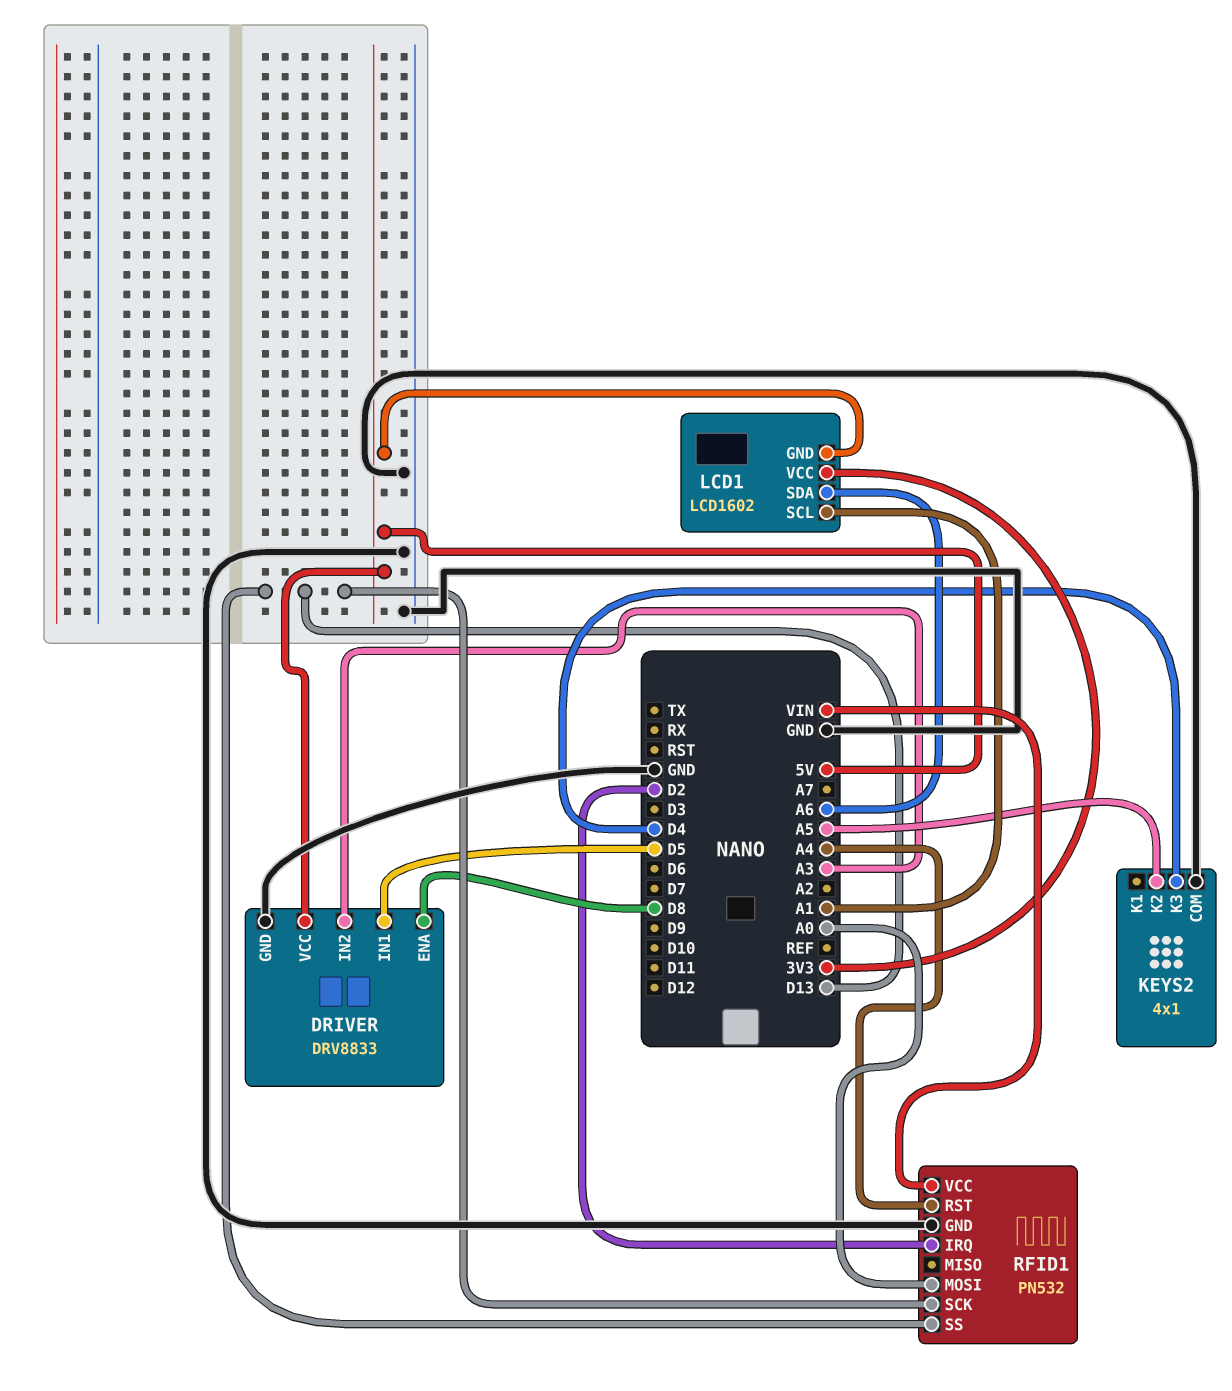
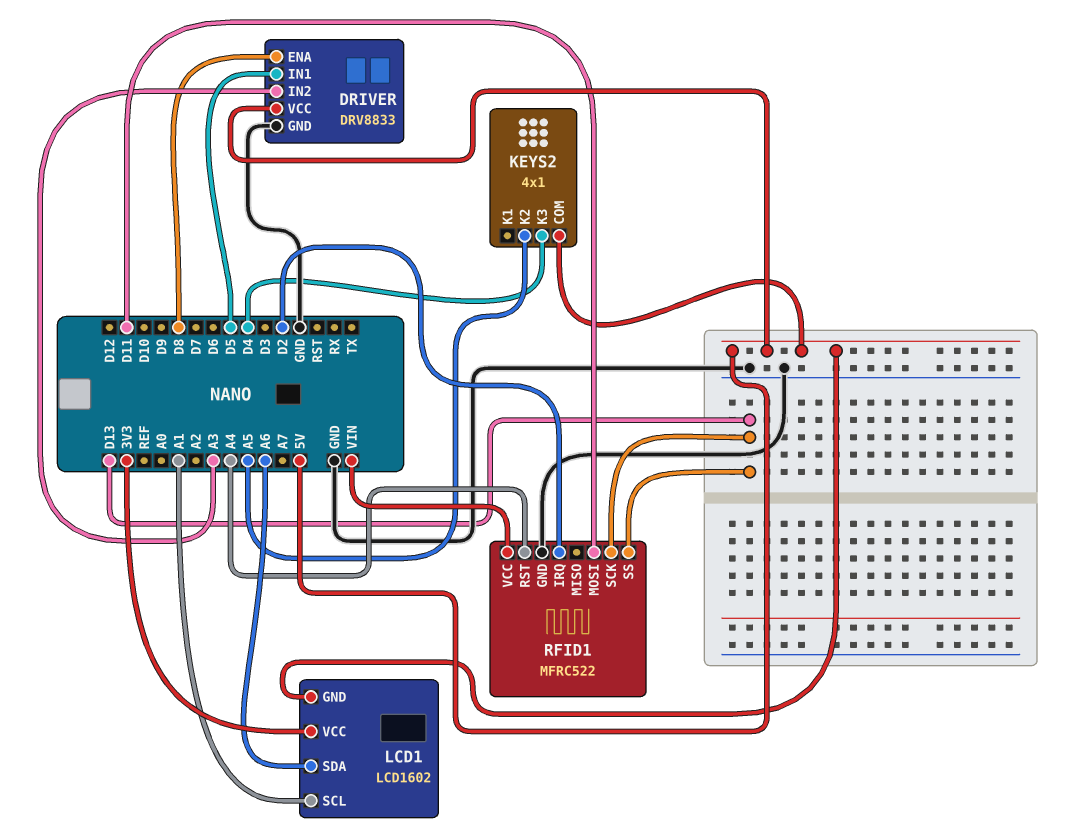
KEYS2 pin COM: GND -> 5V
RFID1: PN532 -> MFRC522
RFID1 pin MOSI: A0 -> D11

